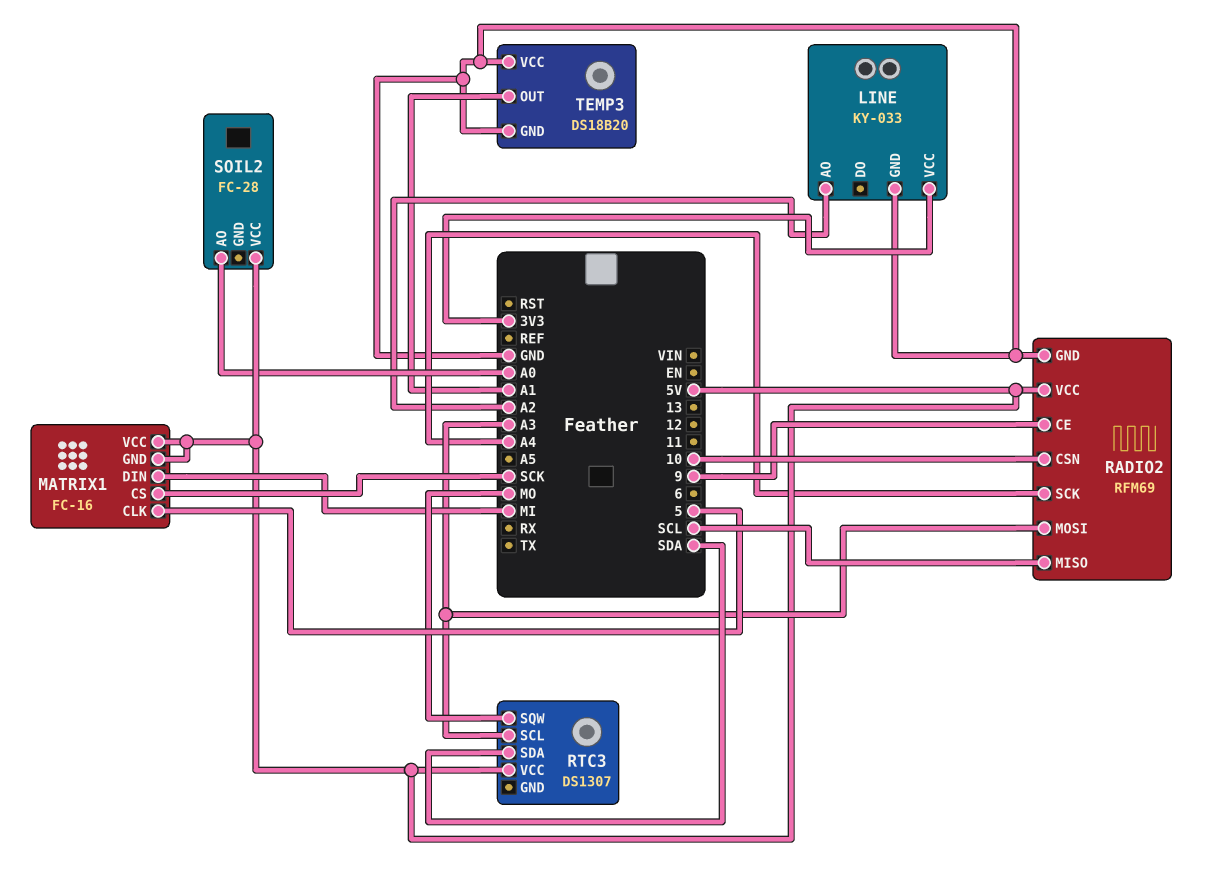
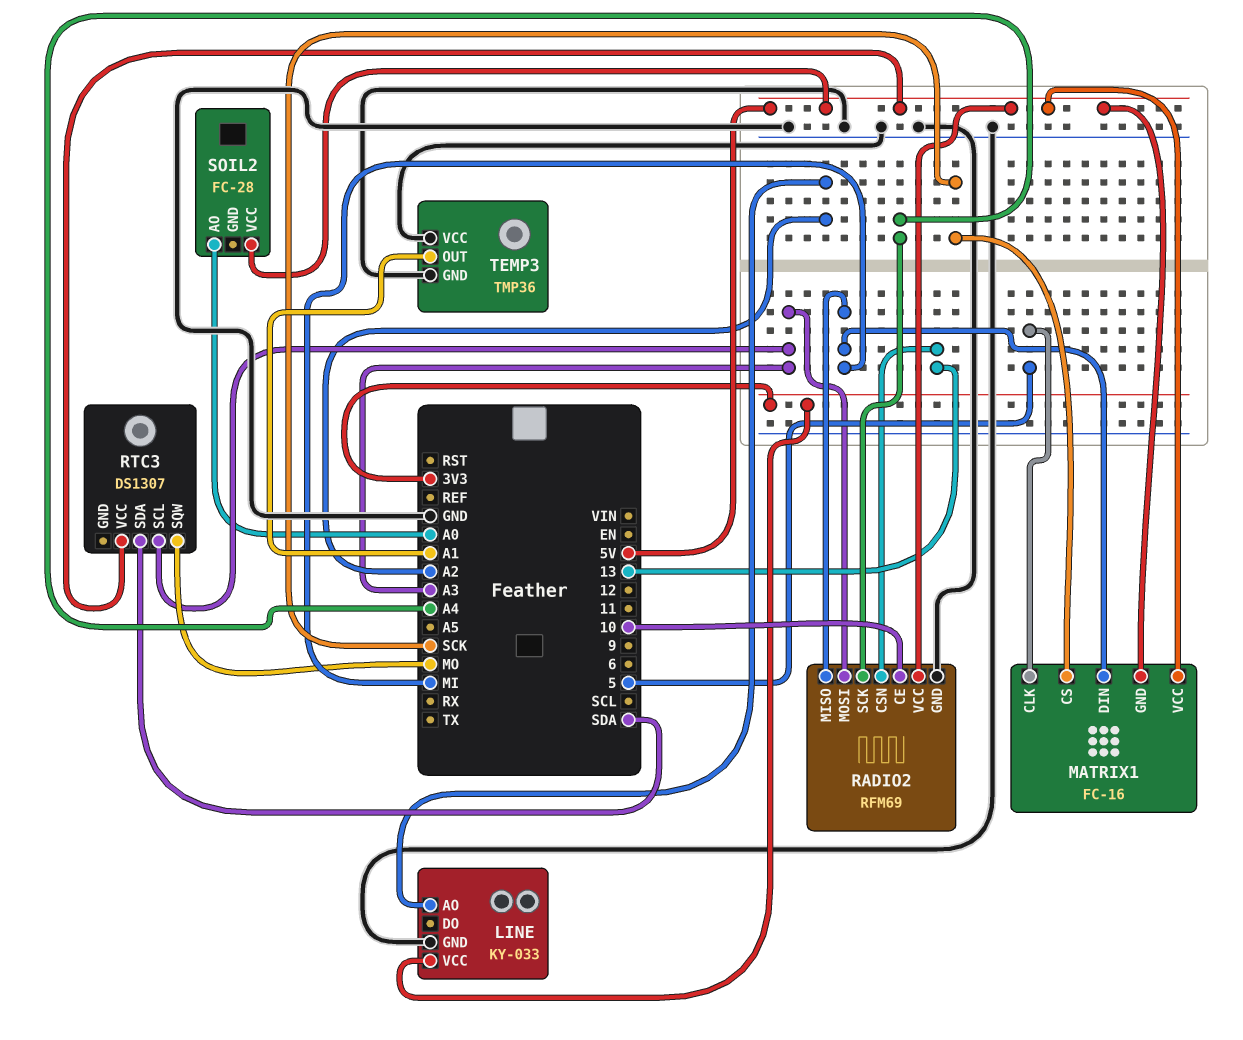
RADIO2 pin CE: 9 -> 10
RADIO2 pin CSN: 10 -> 13
RADIO2 pin MISO: SCL -> MI
TEMP3: DS18B20 -> TMP36

